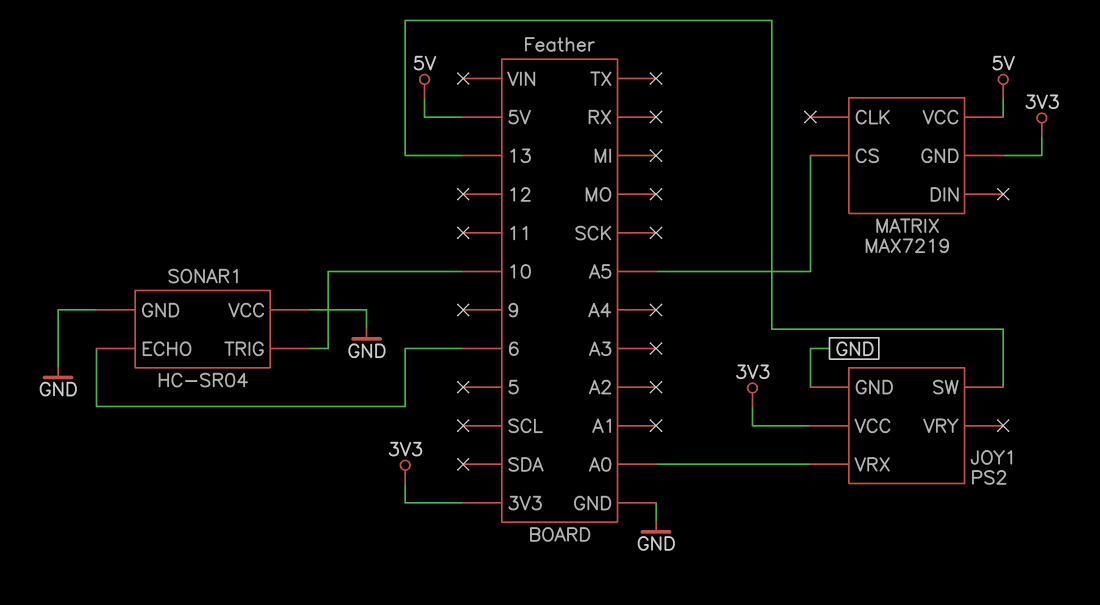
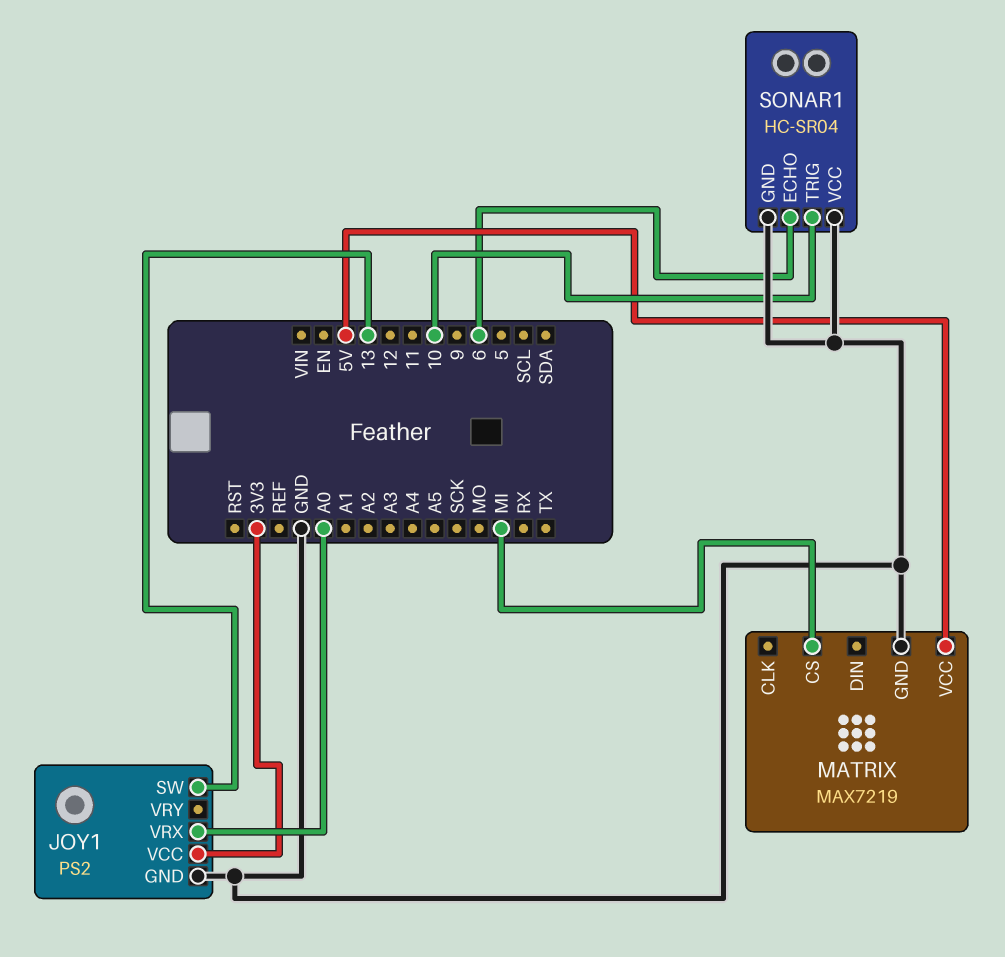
MATRIX pin CS: A5 -> MI
MATRIX pin GND: 3V3 -> GND

